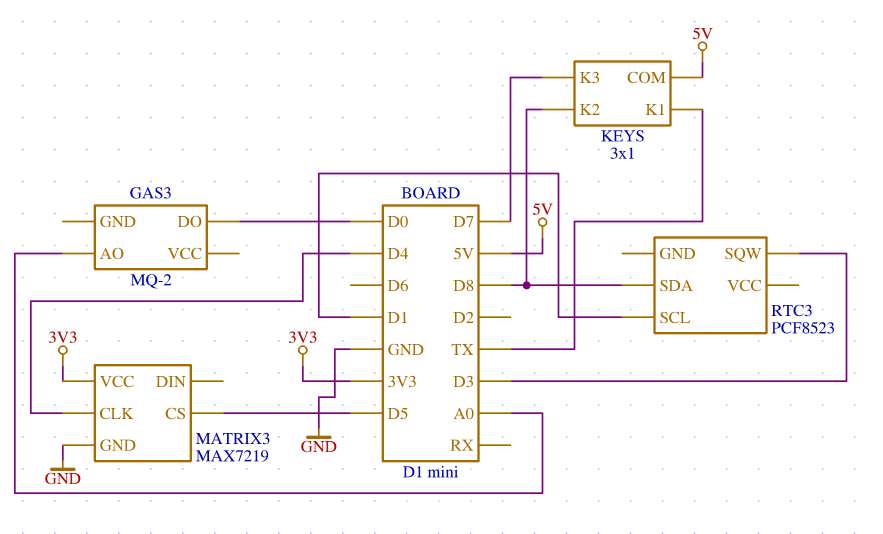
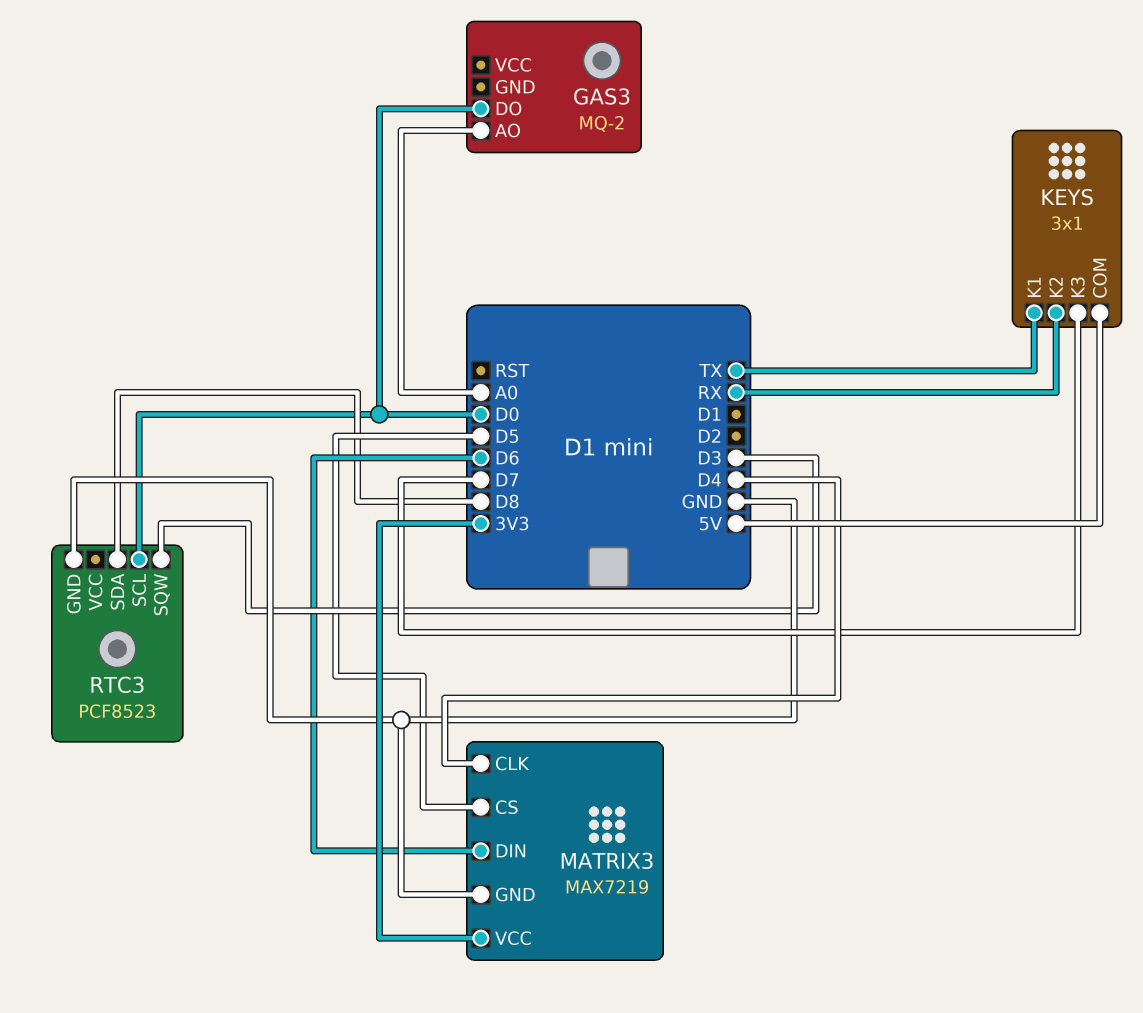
KEYS pin K2: D8 -> RX
MATRIX3 pin DIN: none -> D6
RTC3 pin GND: none -> GND
RTC3 pin SCL: D1 -> D0

